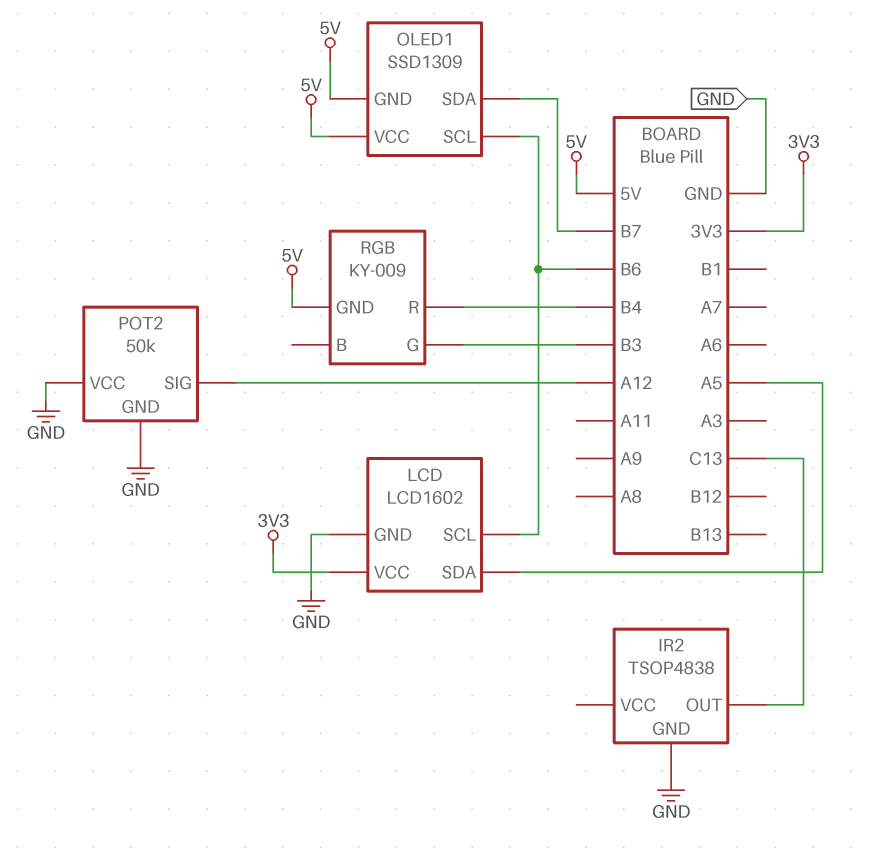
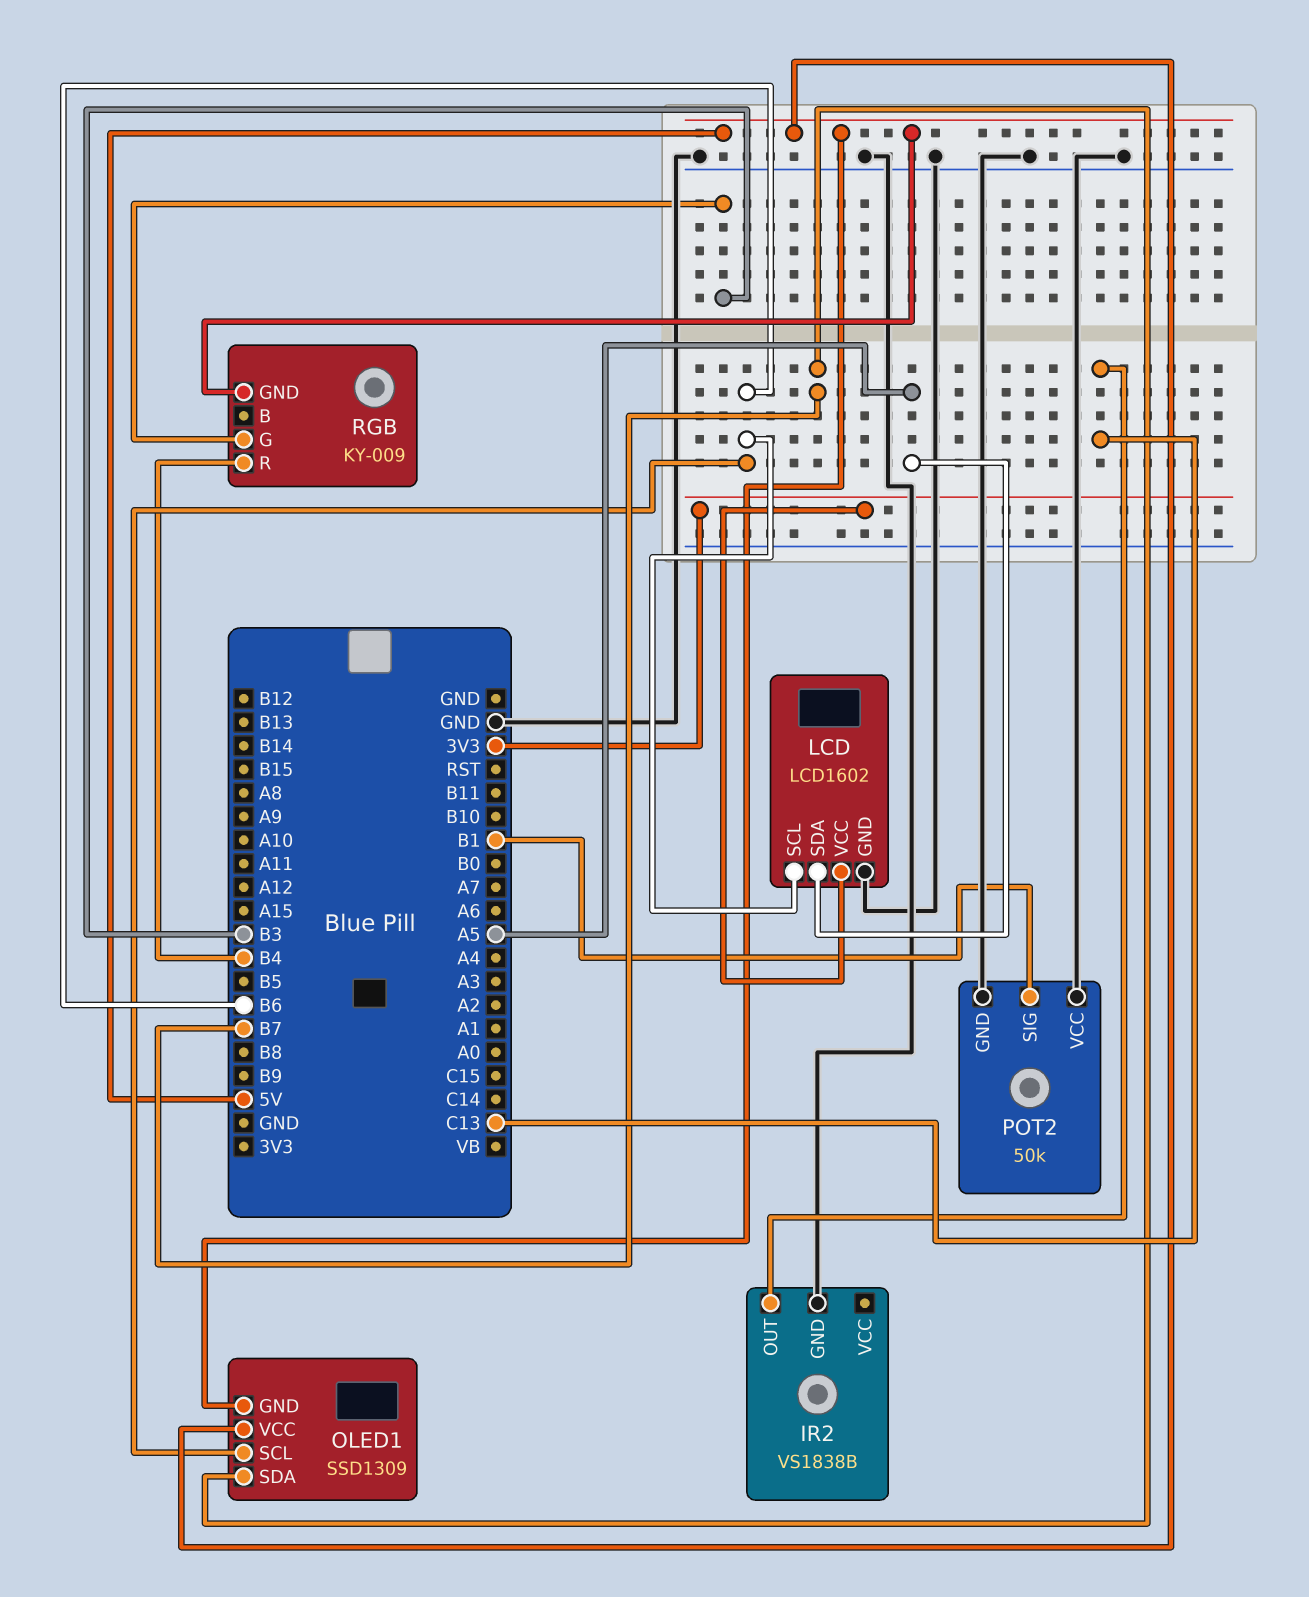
IR2: TSOP4838 -> VS1838B
POT2 pin SIG: A12 -> B1

